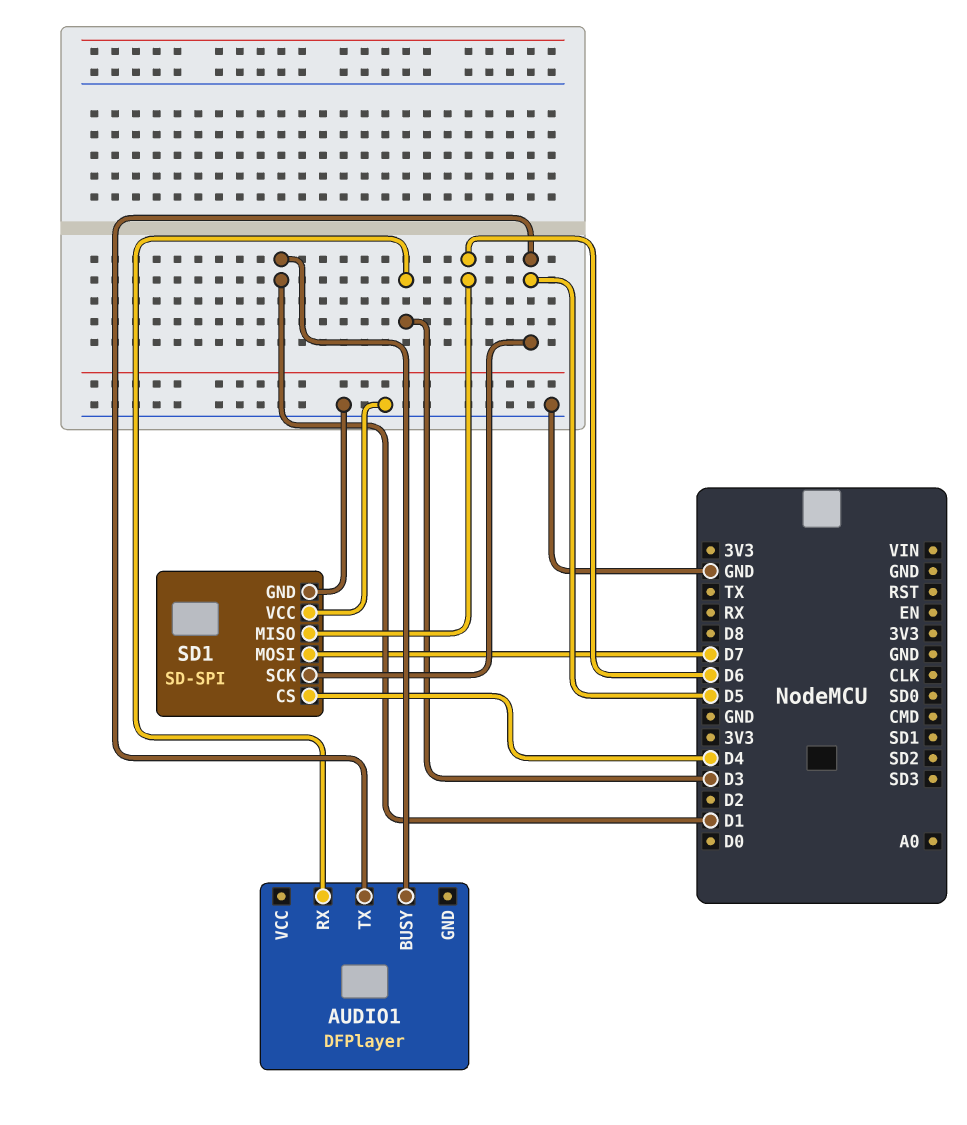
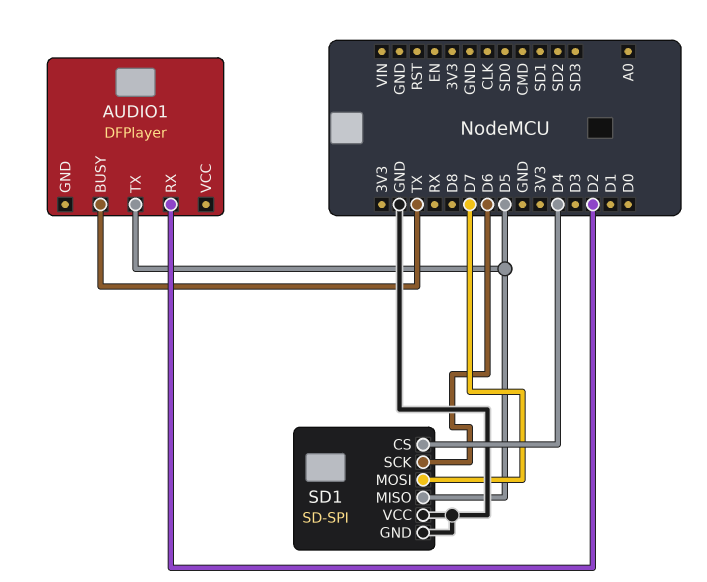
AUDIO1 pin BUSY: D1 -> TX
AUDIO1 pin RX: D3 -> D2
SD1 pin MISO: D6 -> D5
SD1 pin SCK: D5 -> D6

